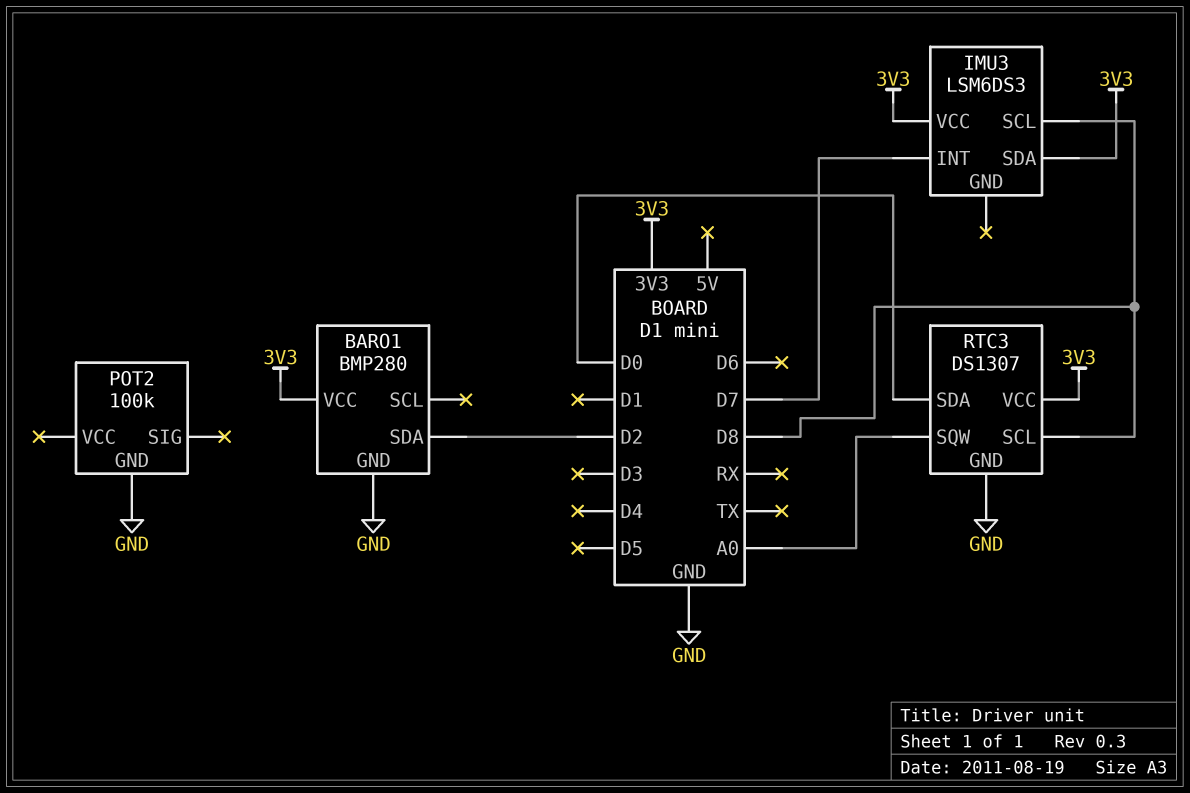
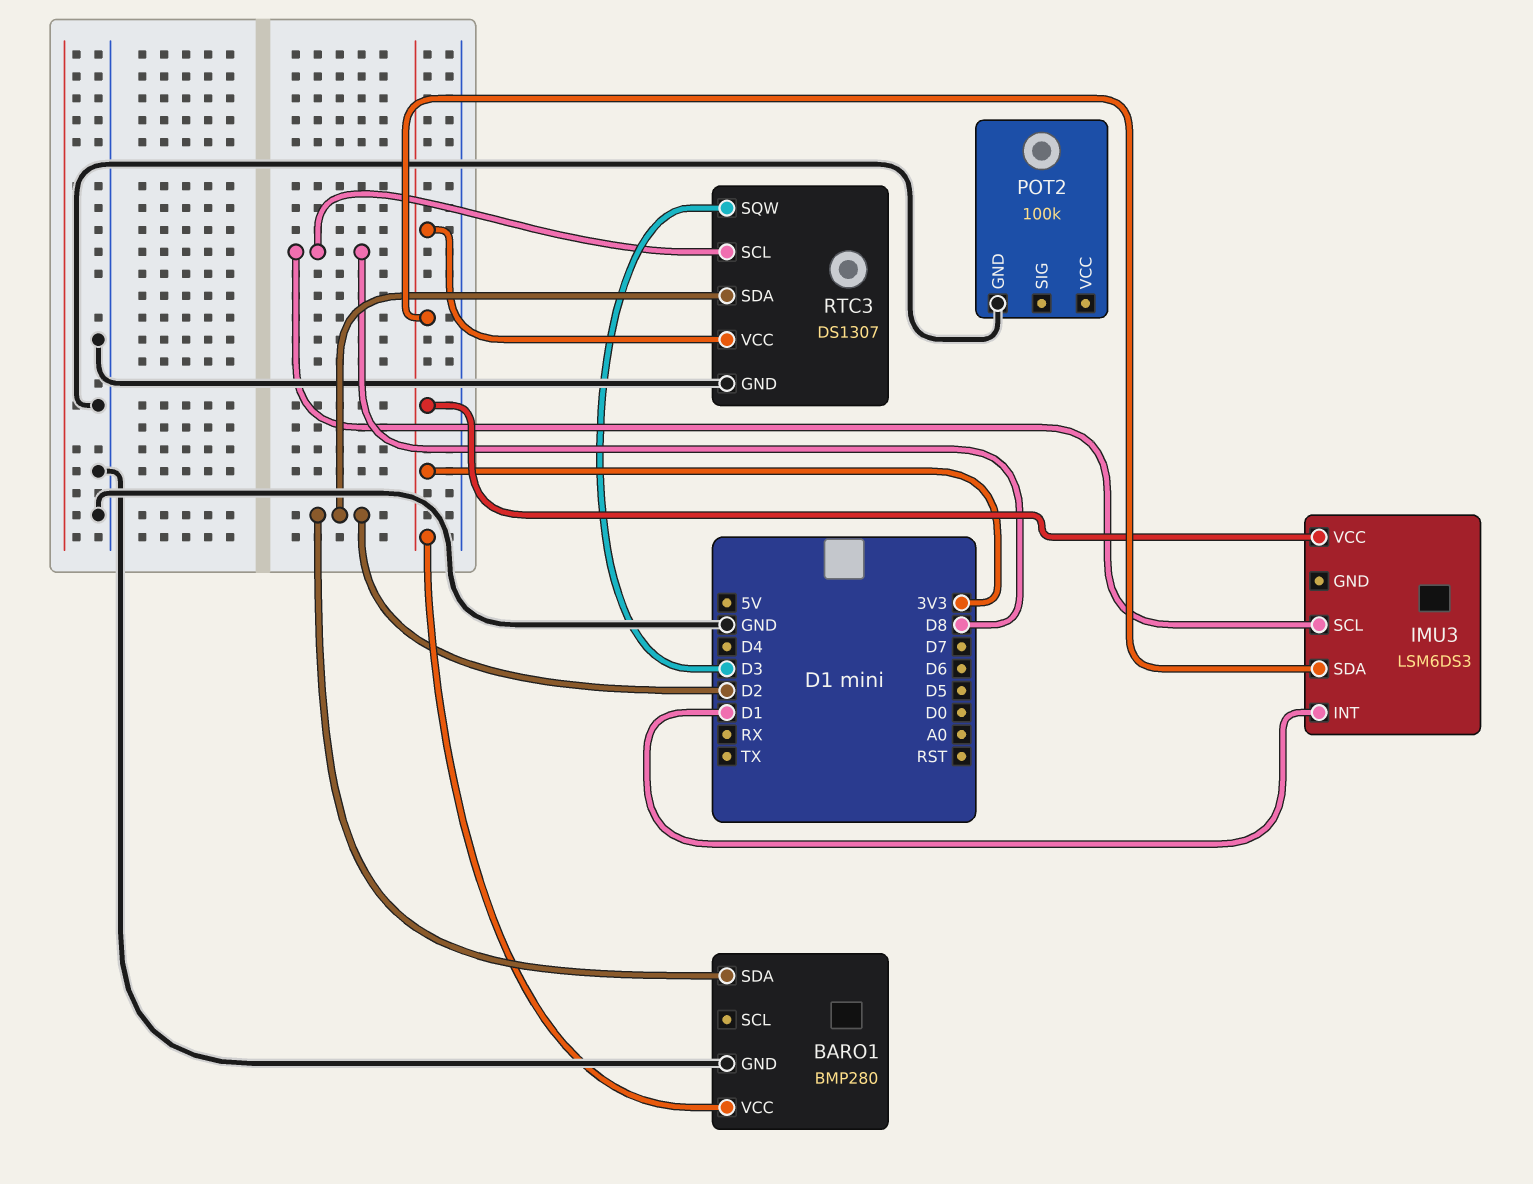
IMU3 pin INT: D7 -> D1
RTC3 pin SDA: D0 -> D2
RTC3 pin SQW: A0 -> D3

